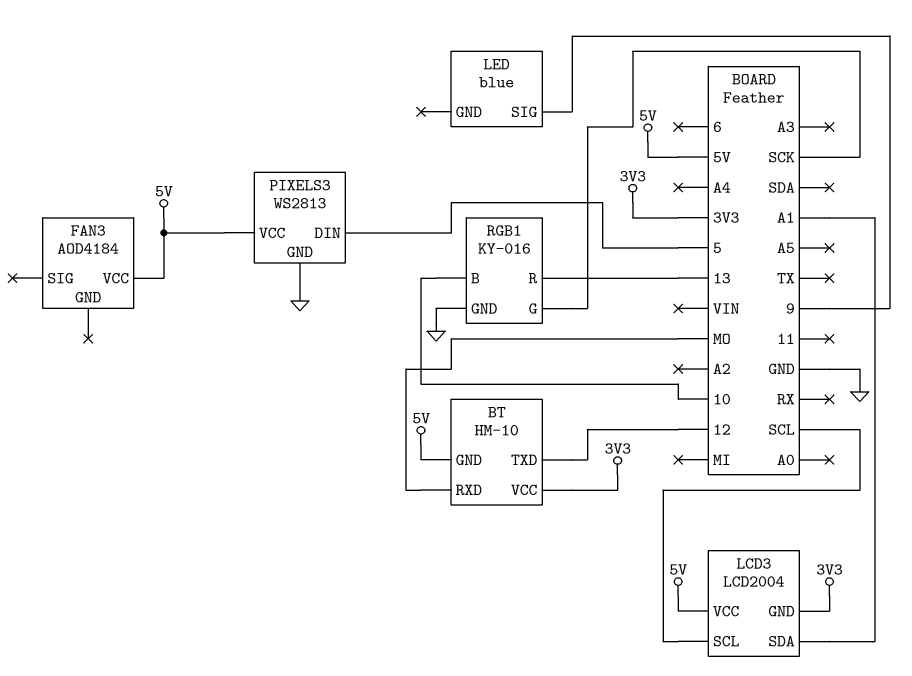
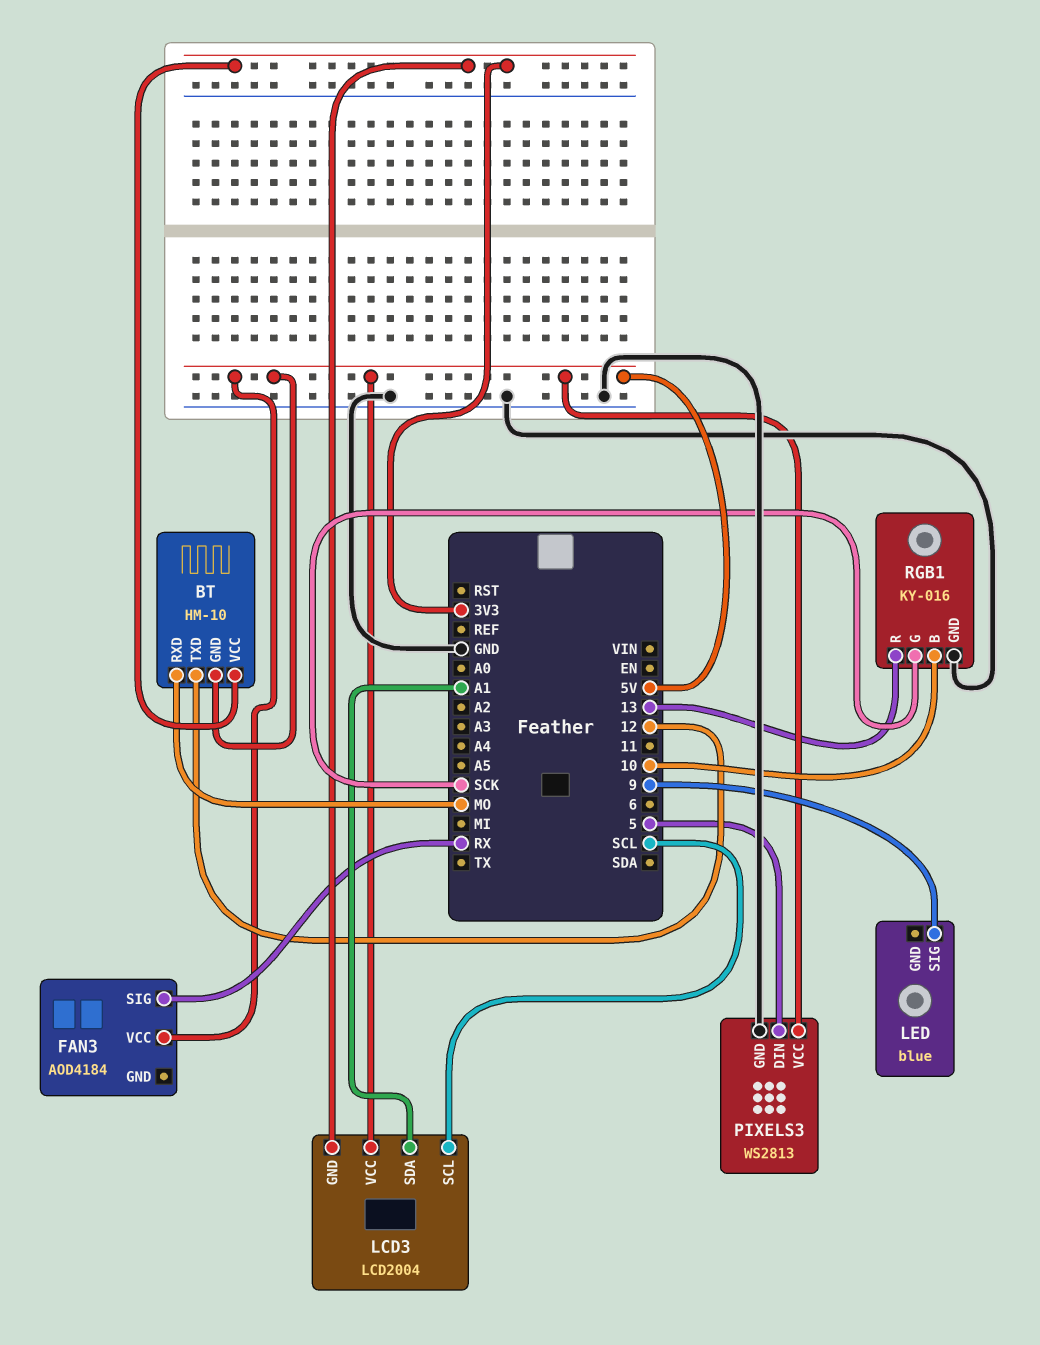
FAN3 pin SIG: none -> RX

